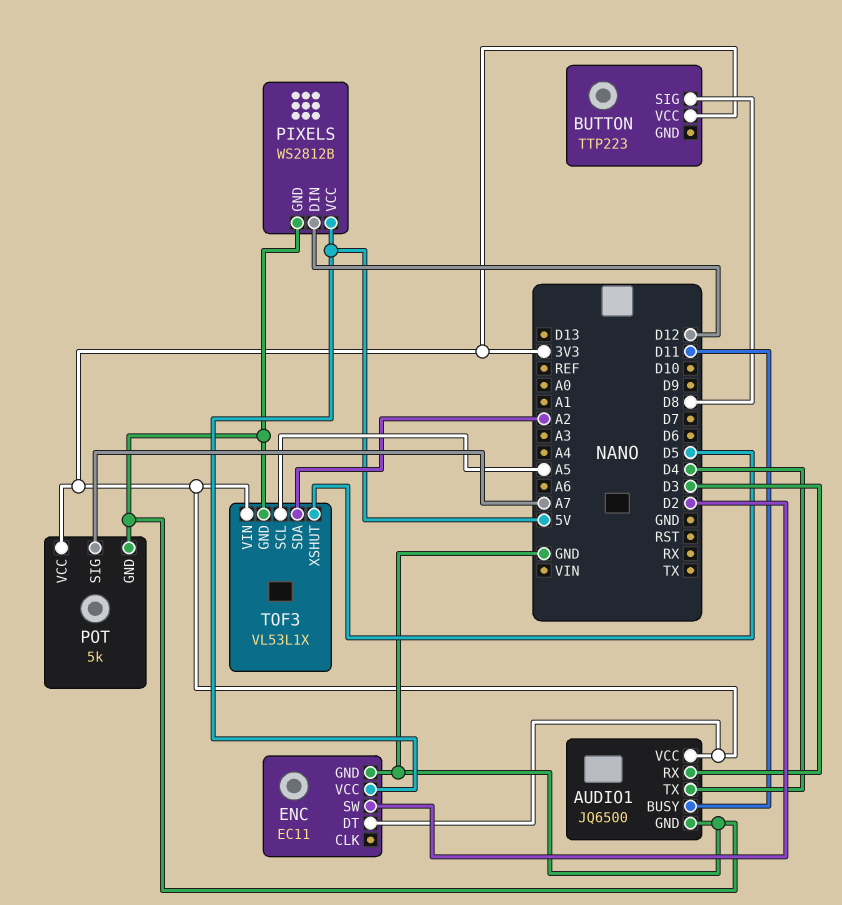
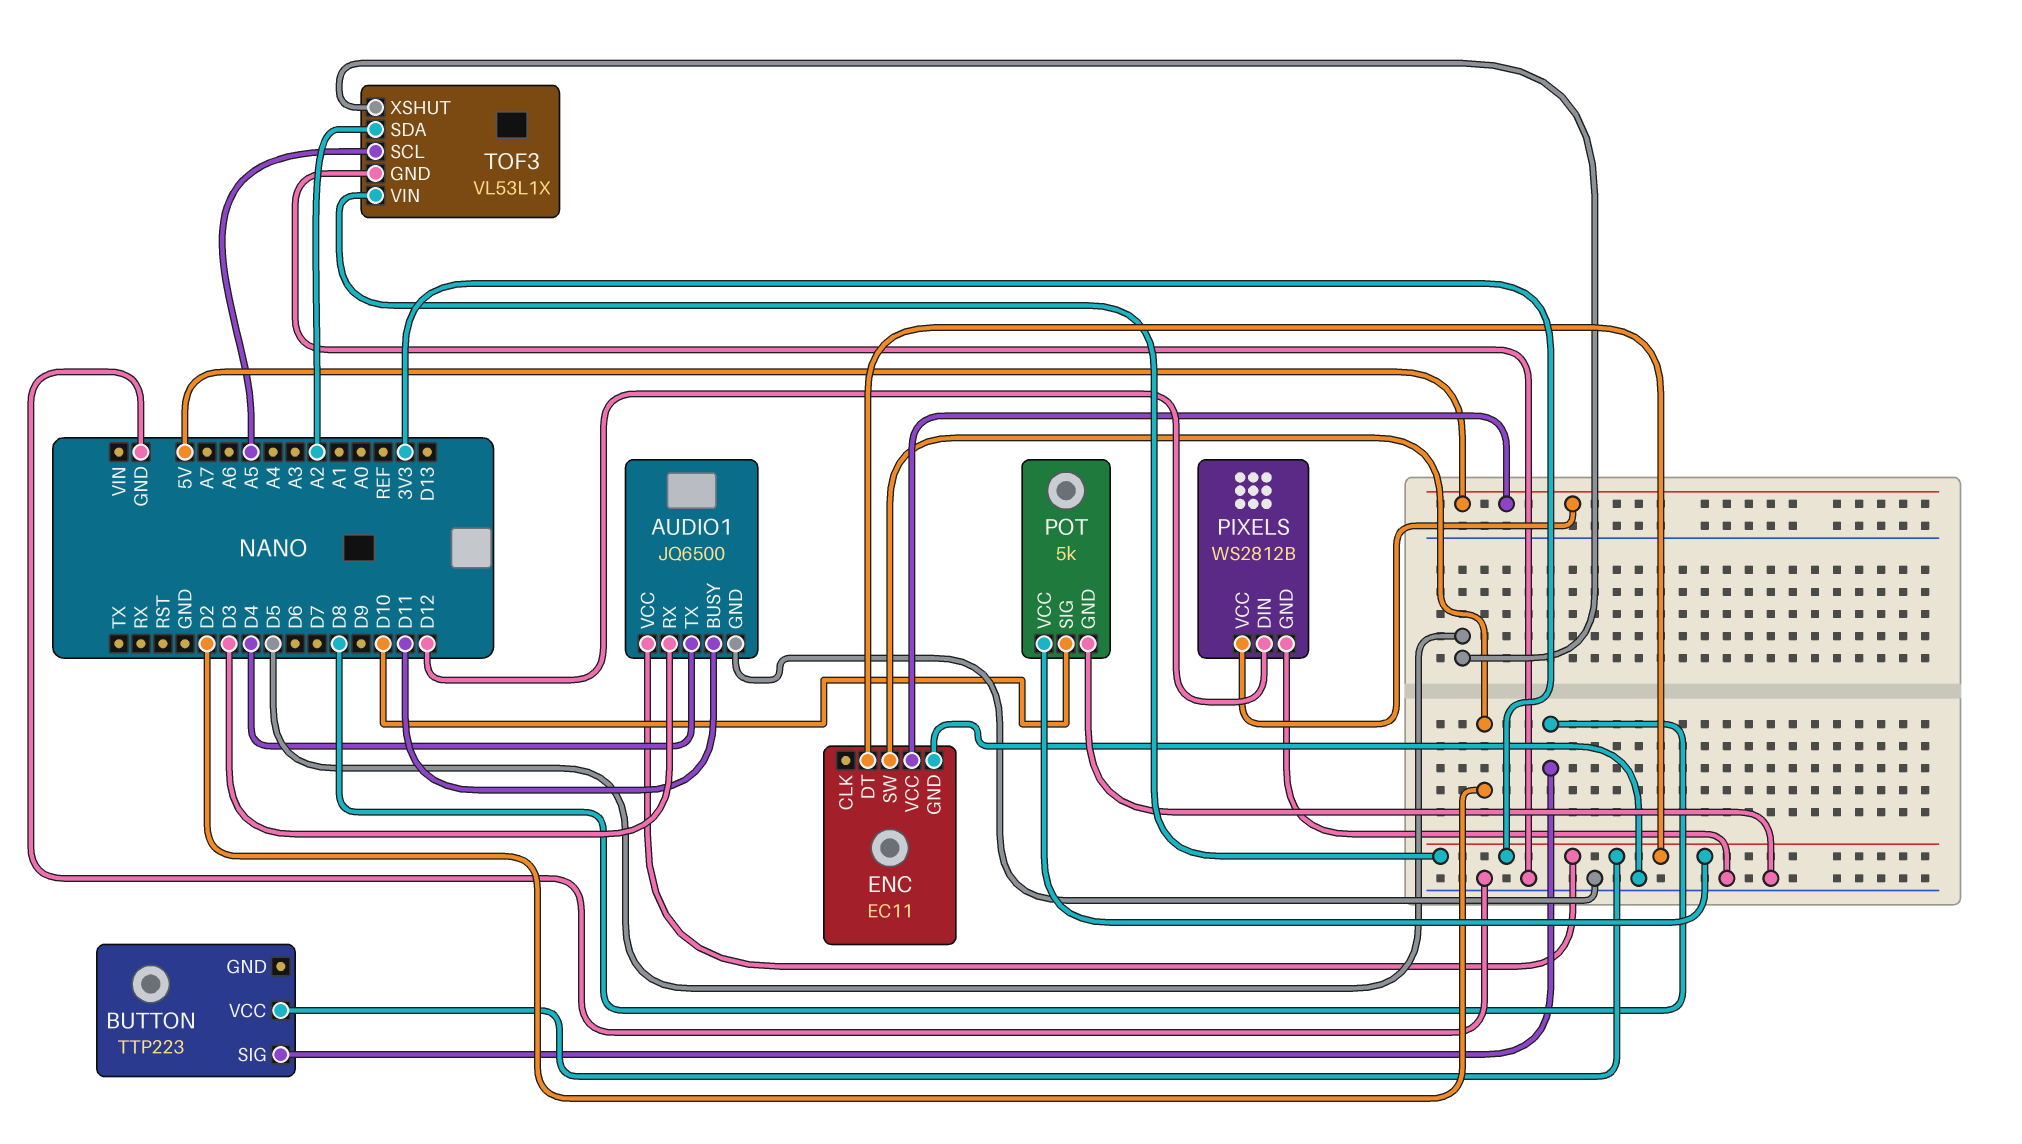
POT pin SIG: A7 -> D10

